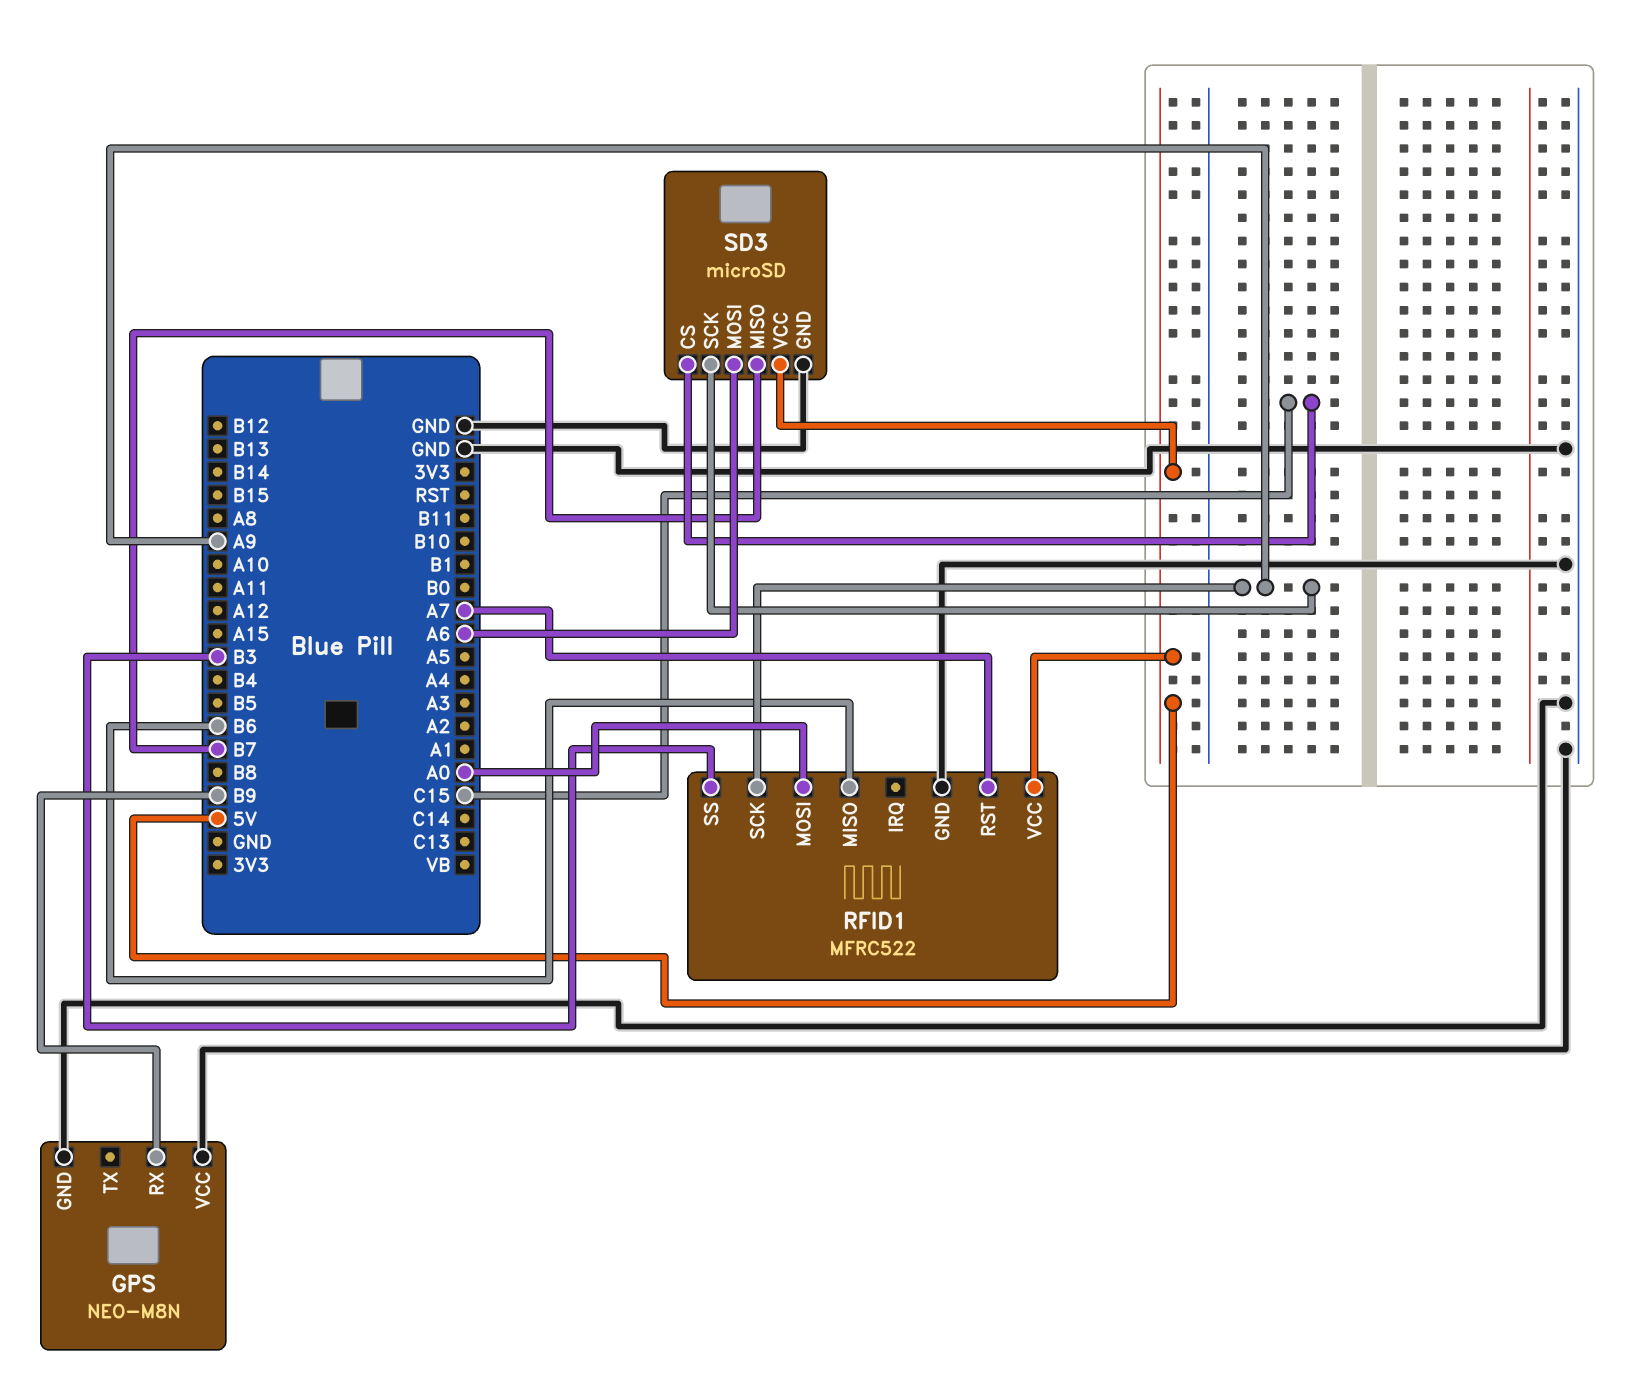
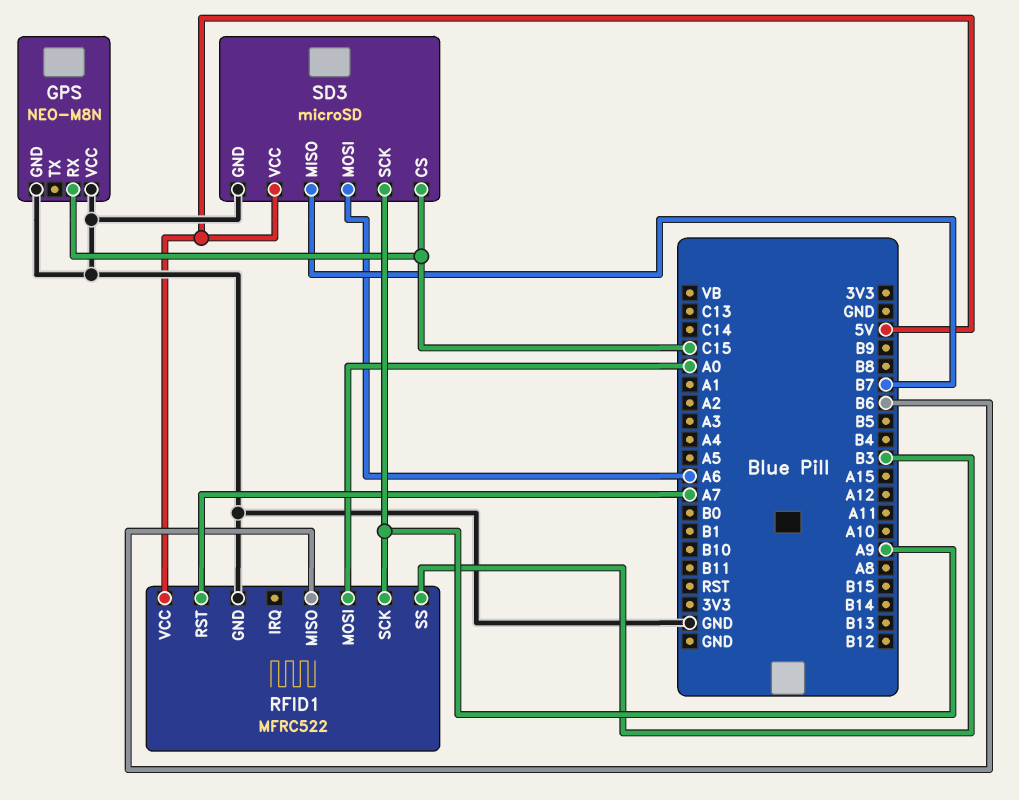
GPS pin RX: B9 -> C15

